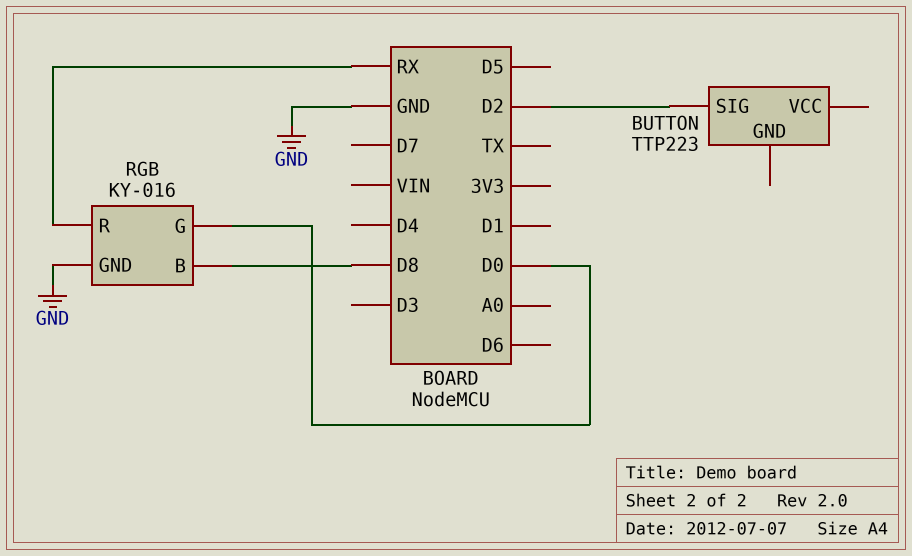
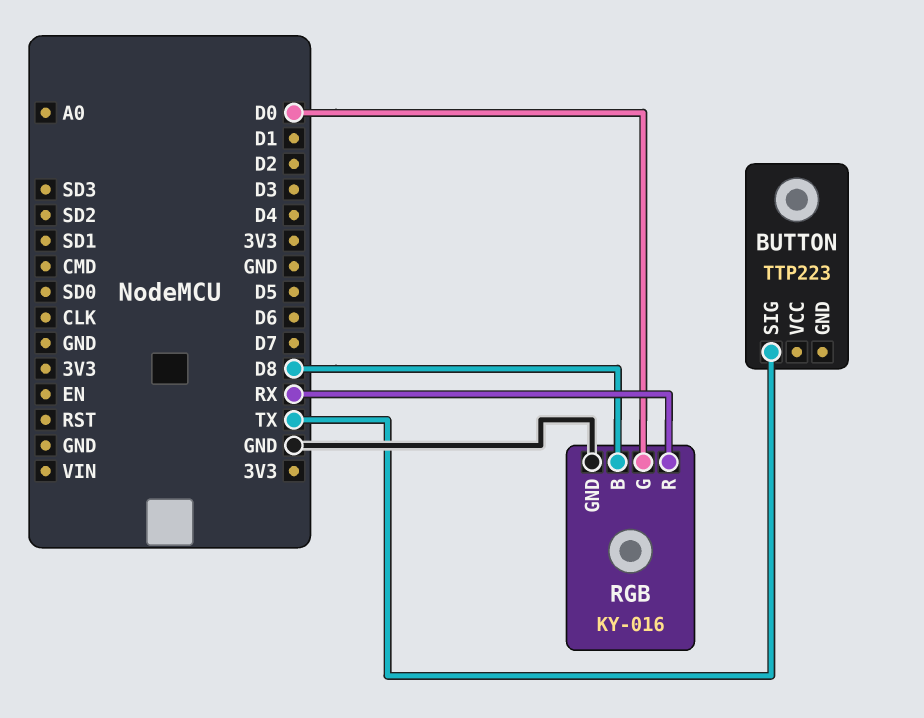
BUTTON pin SIG: D2 -> TX

